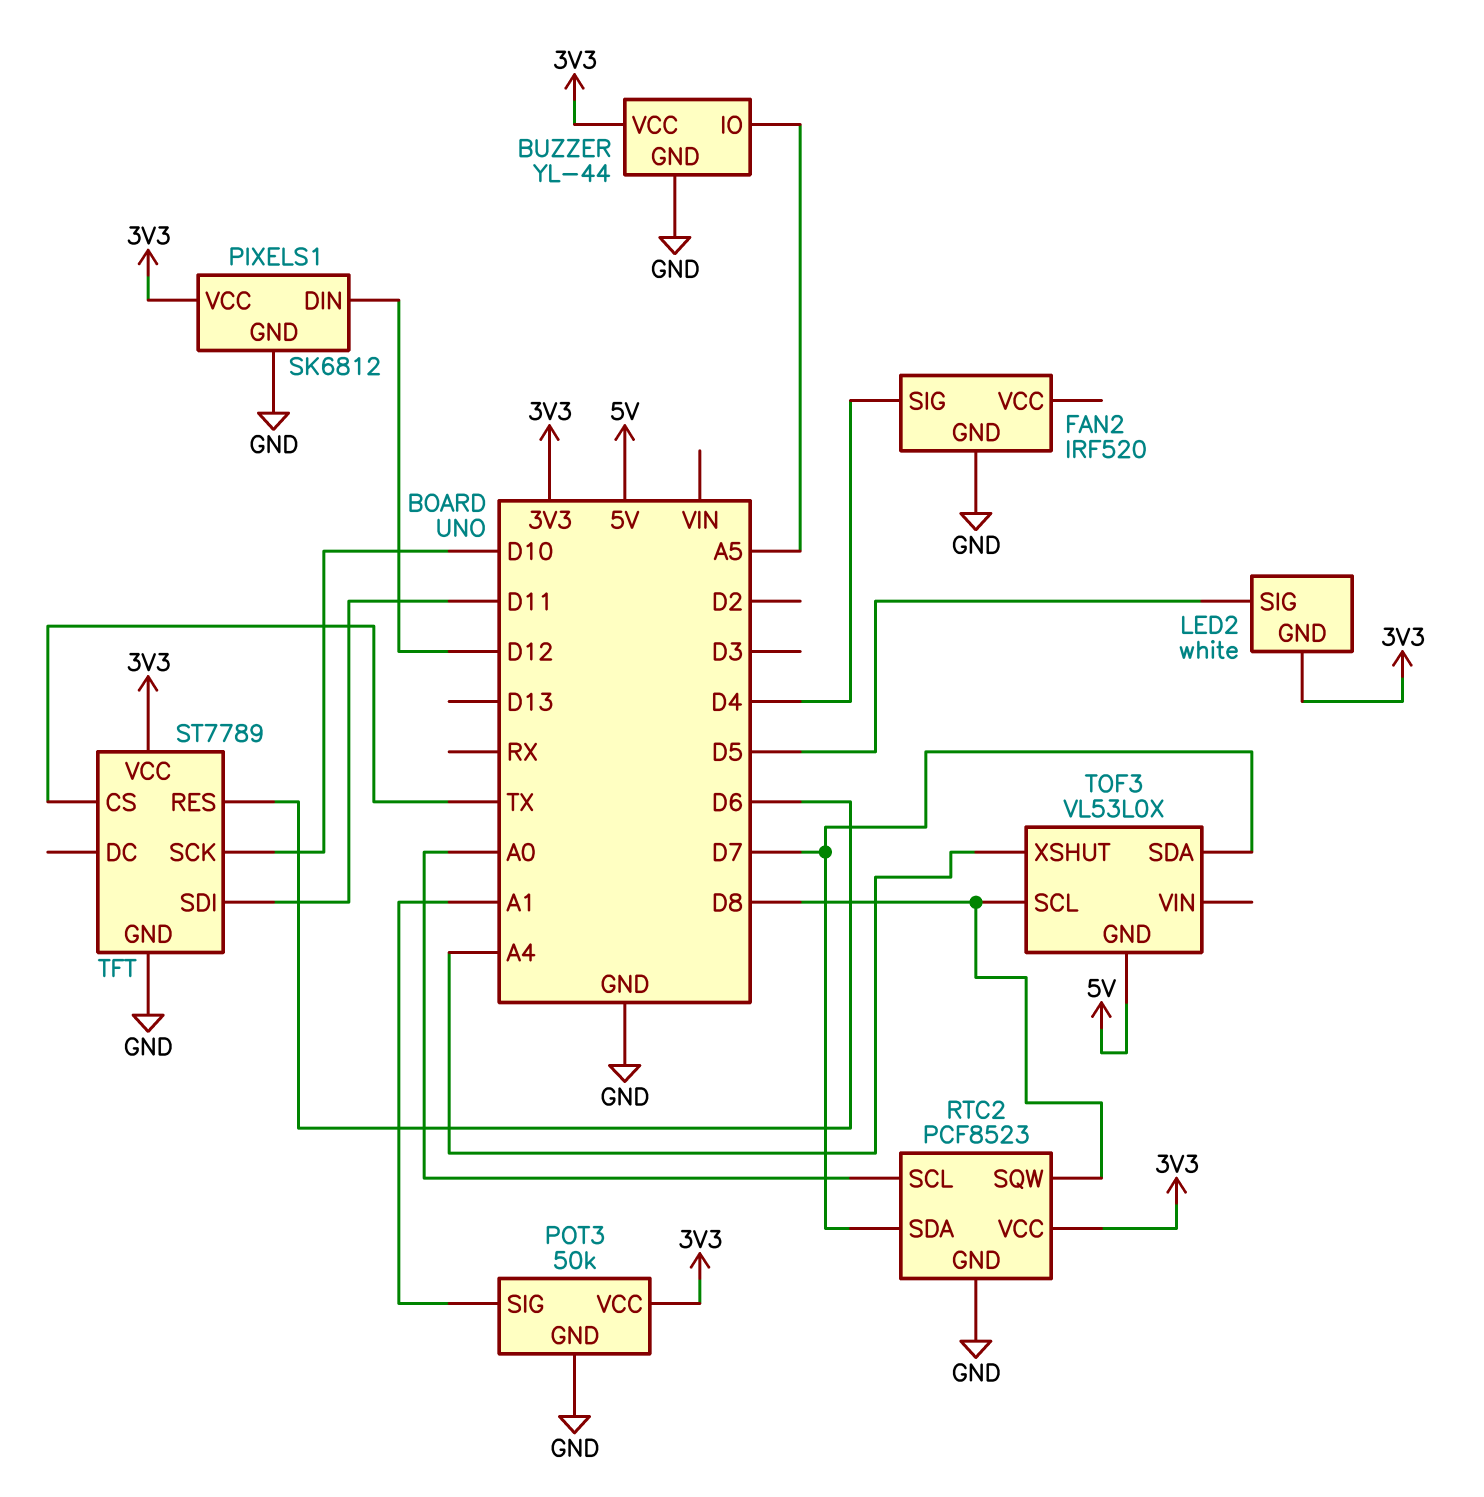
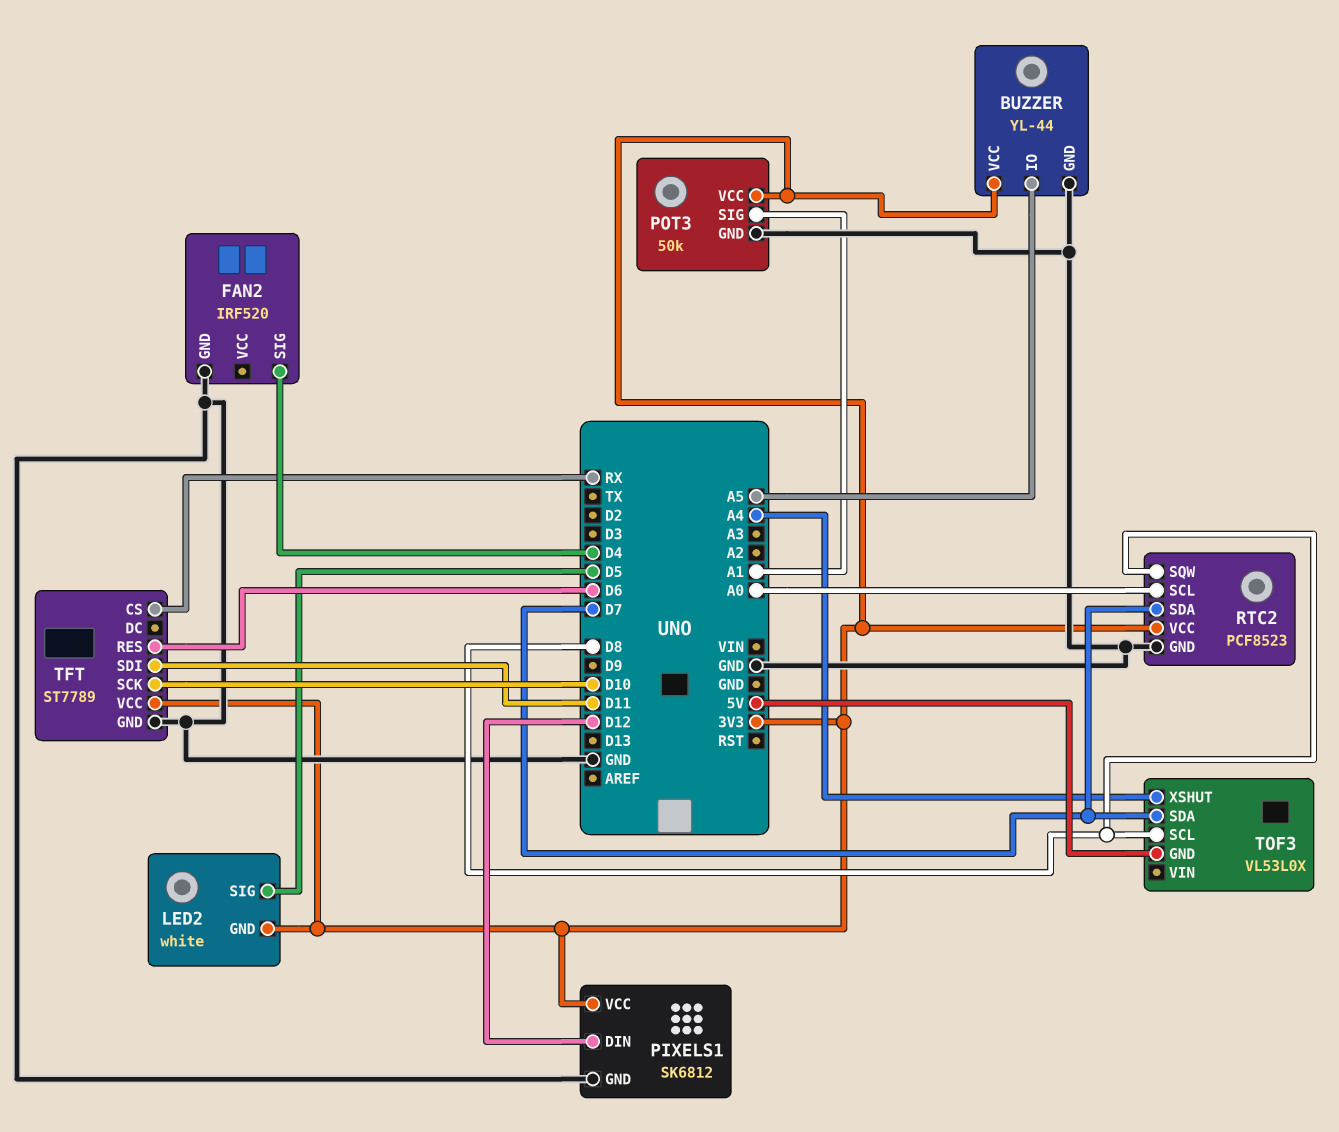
TFT pin CS: TX -> RX

